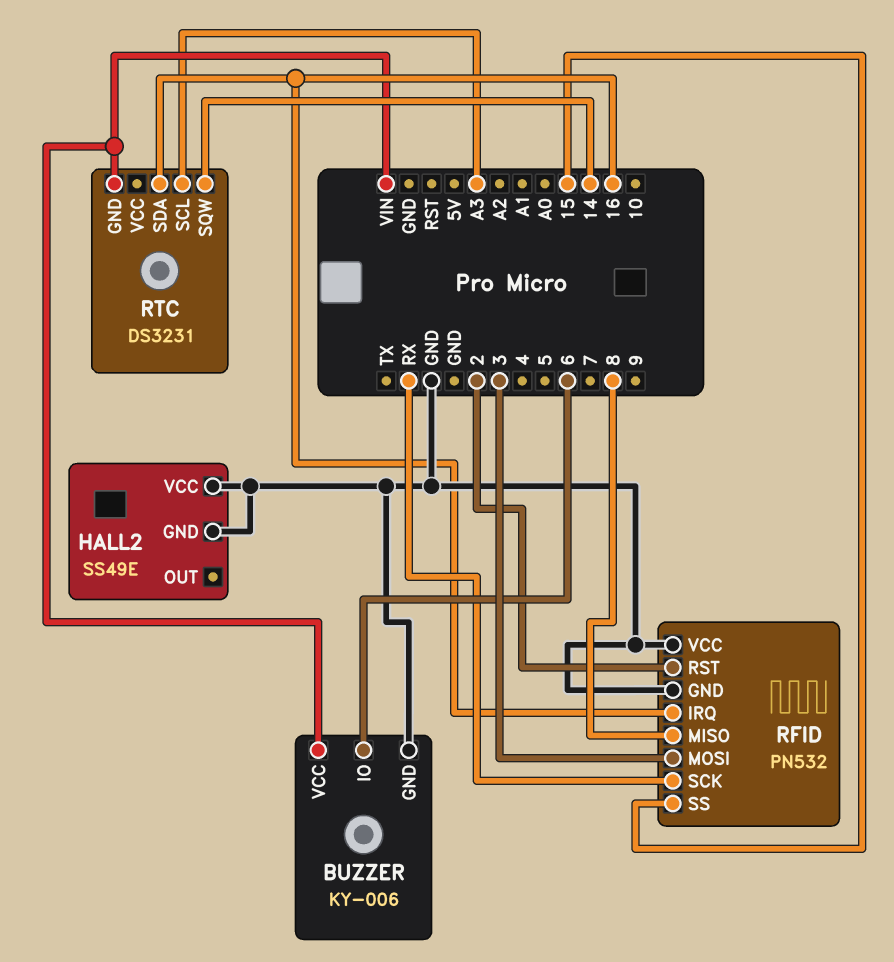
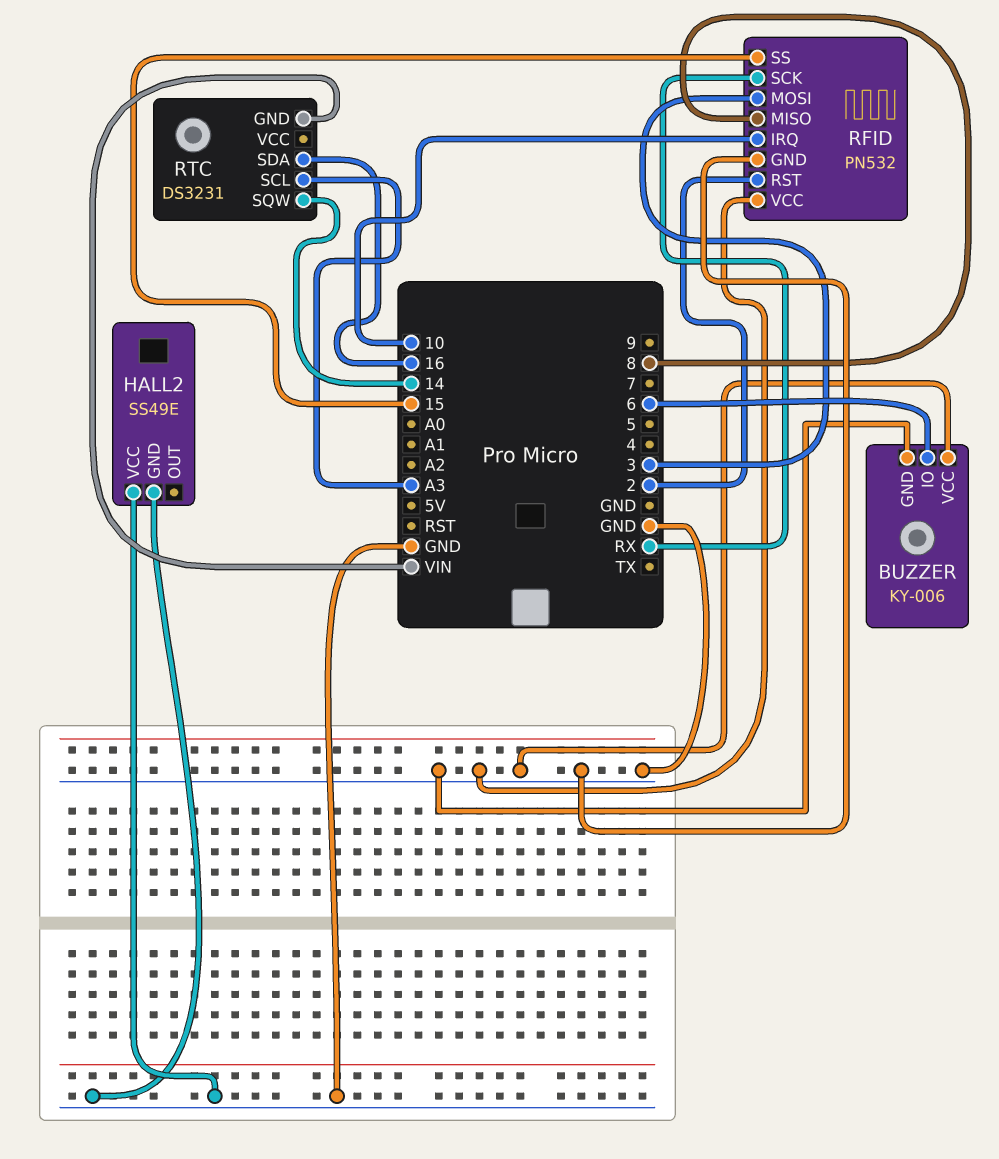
BUZZER pin VCC: VIN -> GND
RFID pin IRQ: 16 -> 10

